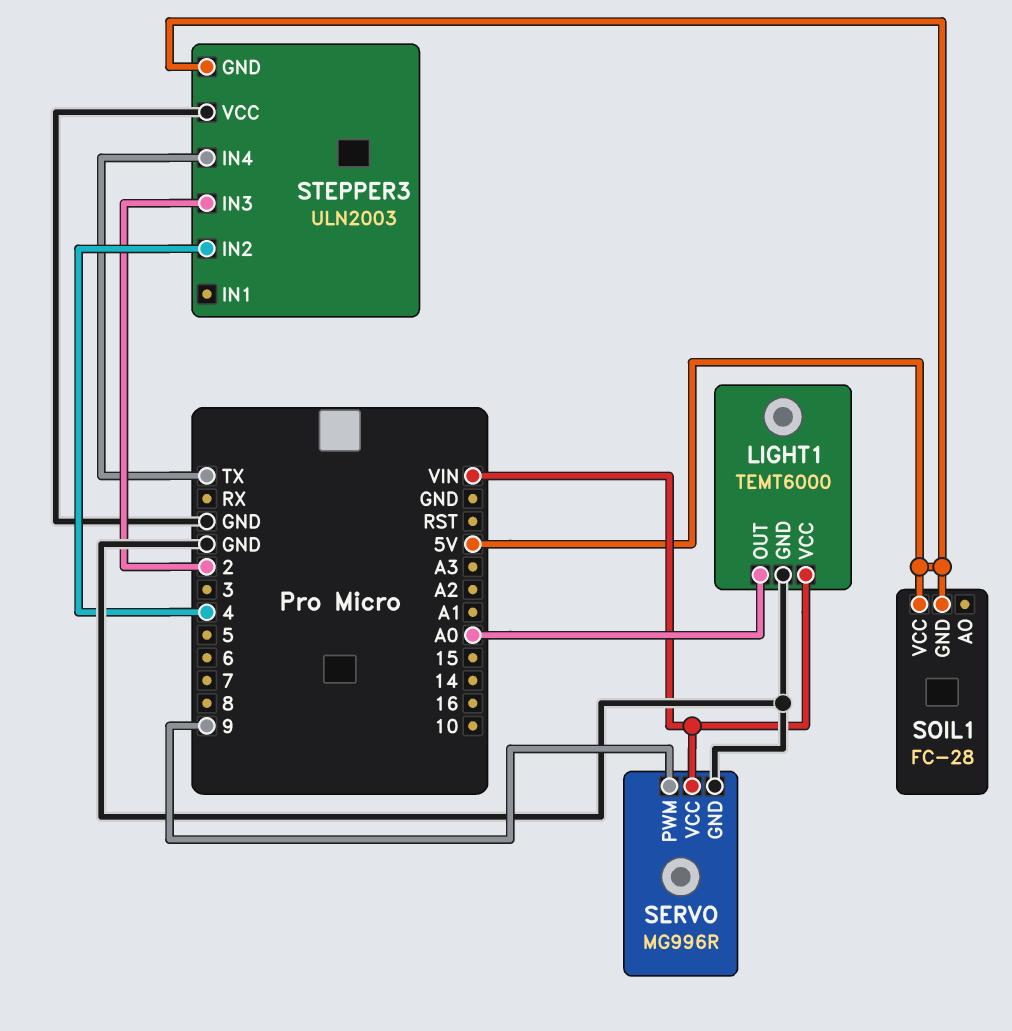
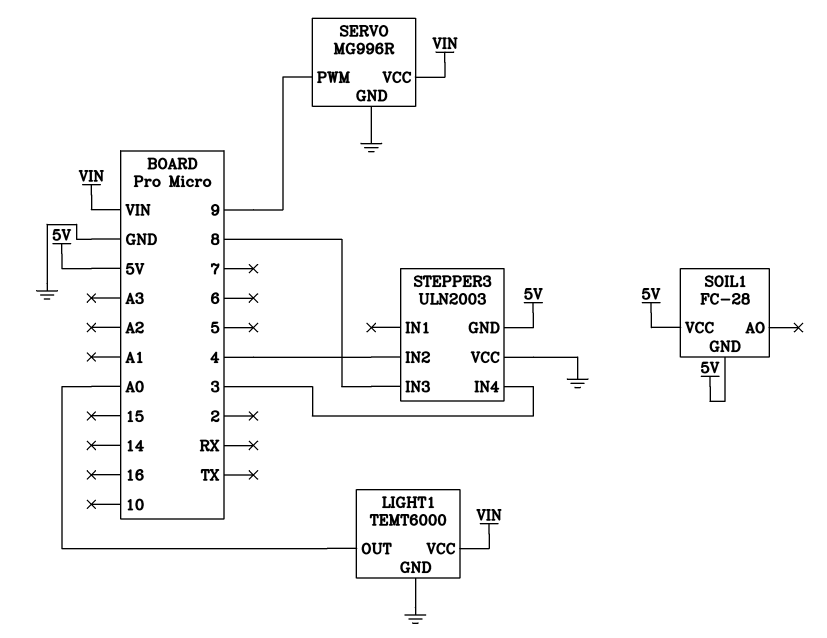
STEPPER3 pin IN3: 2 -> 8
STEPPER3 pin IN4: TX -> 3

